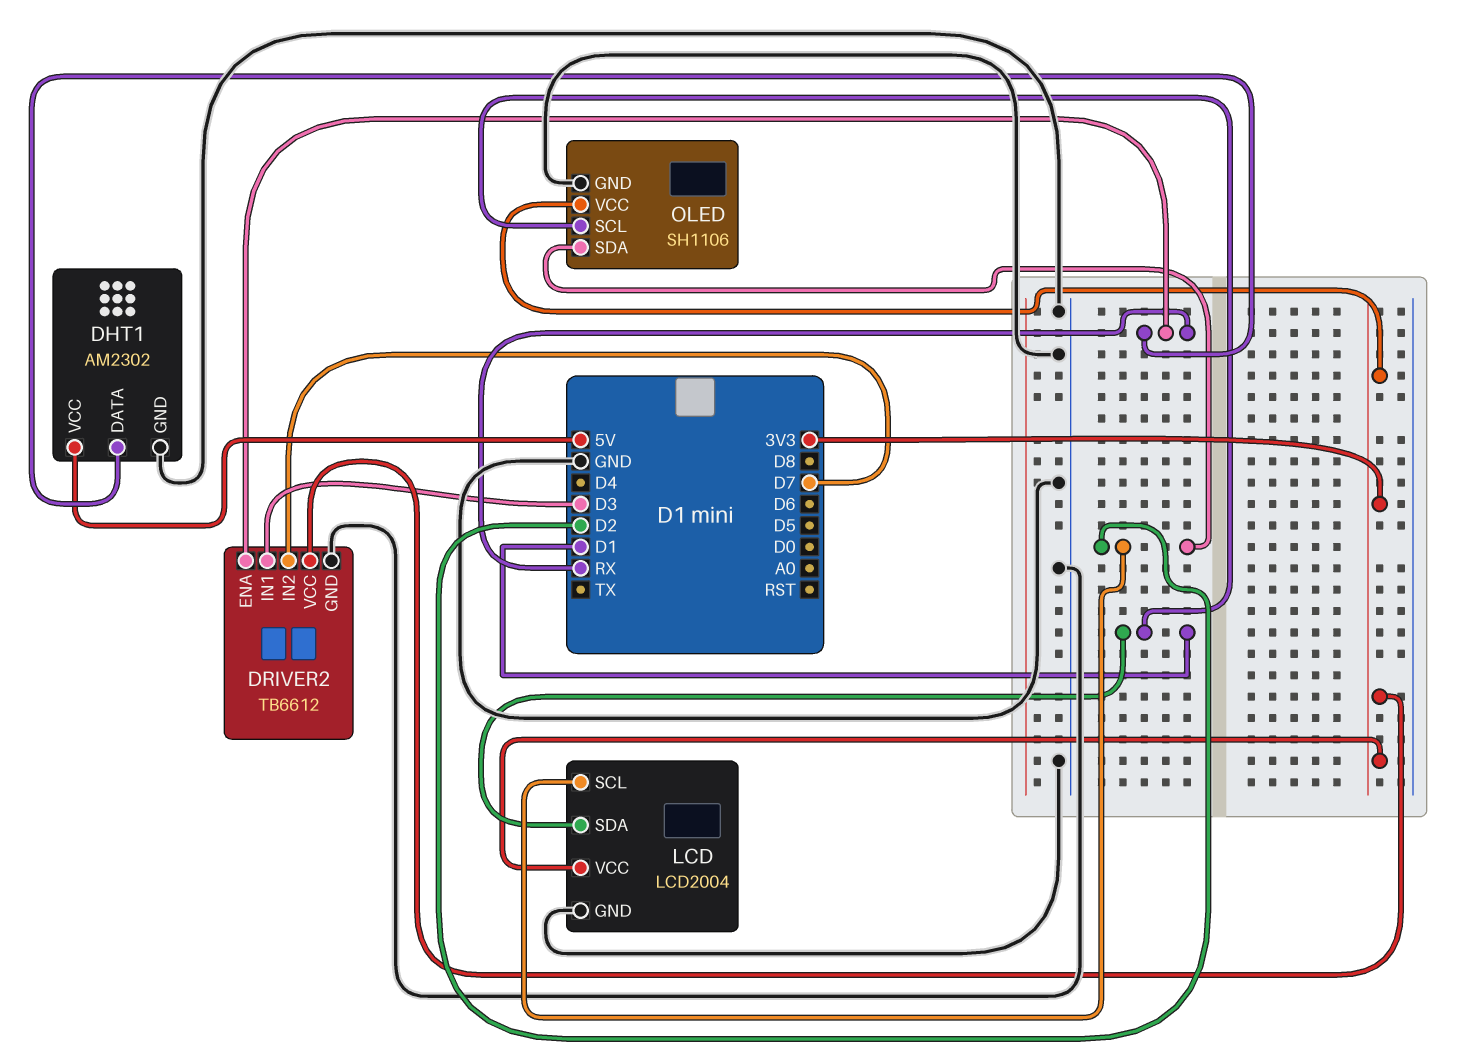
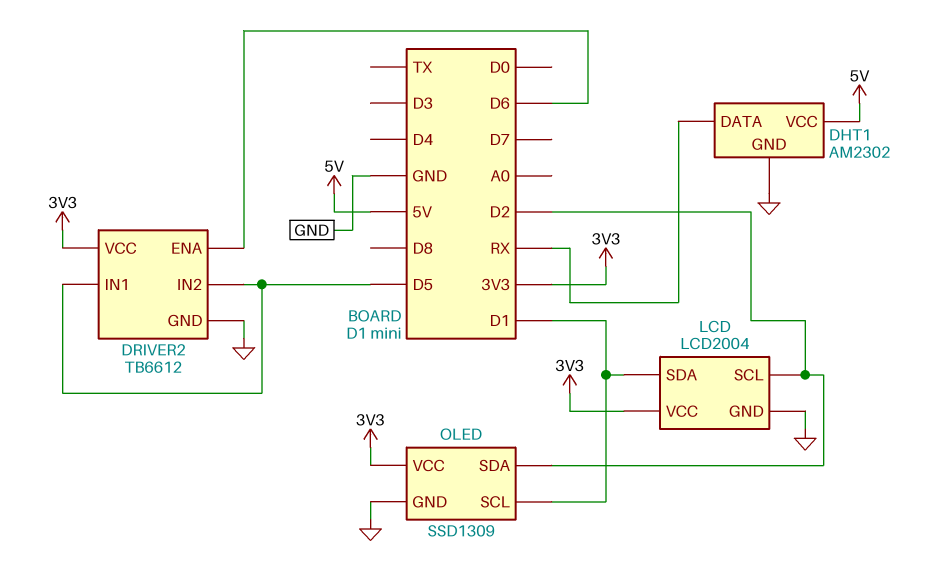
DRIVER2 pin ENA: RX -> D6
DRIVER2 pin IN1: D3 -> D5
DRIVER2 pin IN2: D7 -> D5
OLED: SH1106 -> SSD1309

